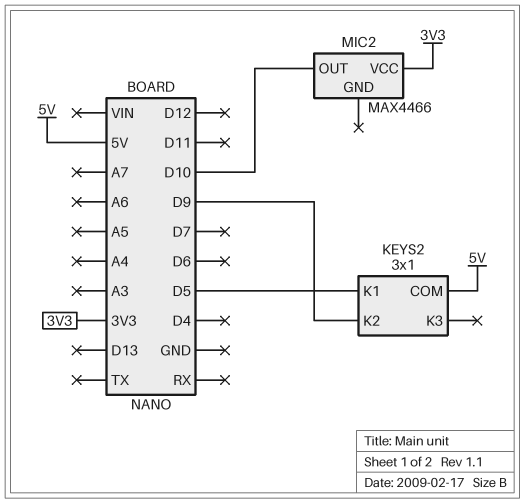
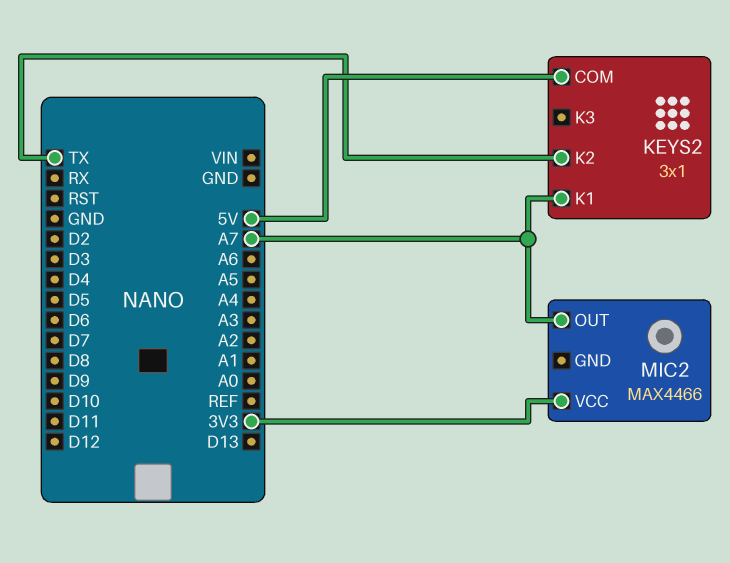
KEYS2 pin K1: D5 -> A7
KEYS2 pin K2: D9 -> TX
MIC2 pin OUT: D10 -> A7

